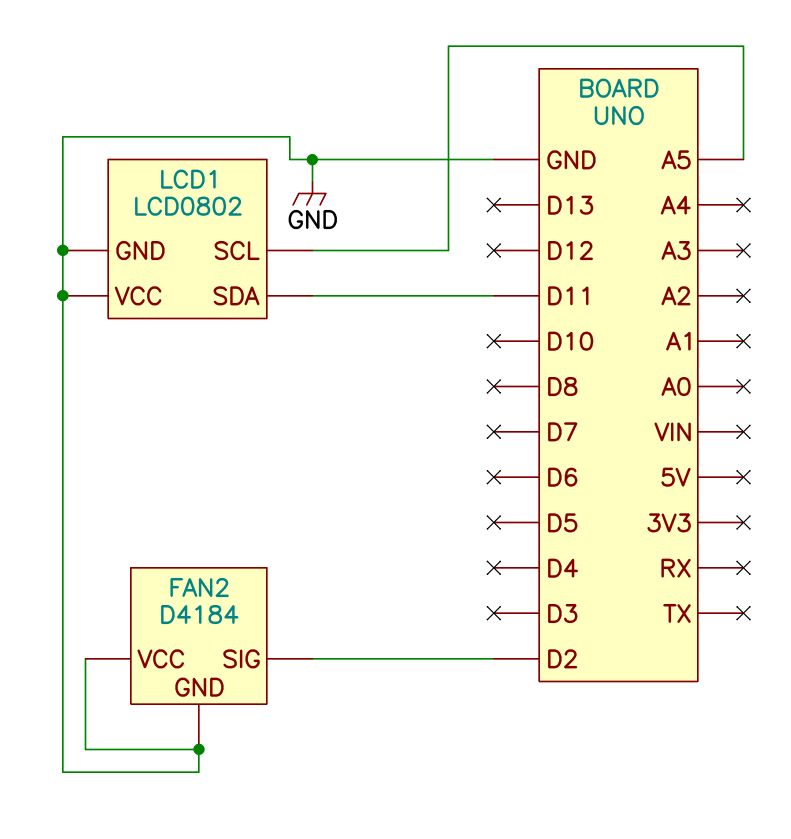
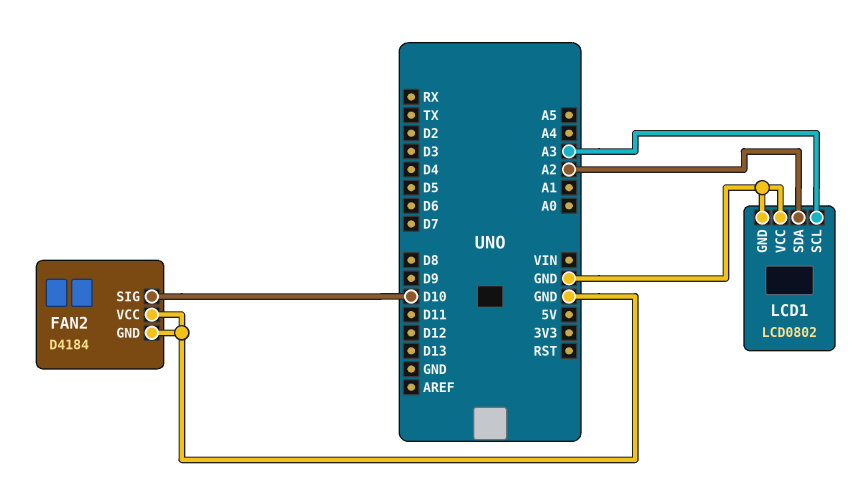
FAN2 pin SIG: D2 -> D10
LCD1 pin SCL: A5 -> A3
LCD1 pin SDA: D11 -> A2

